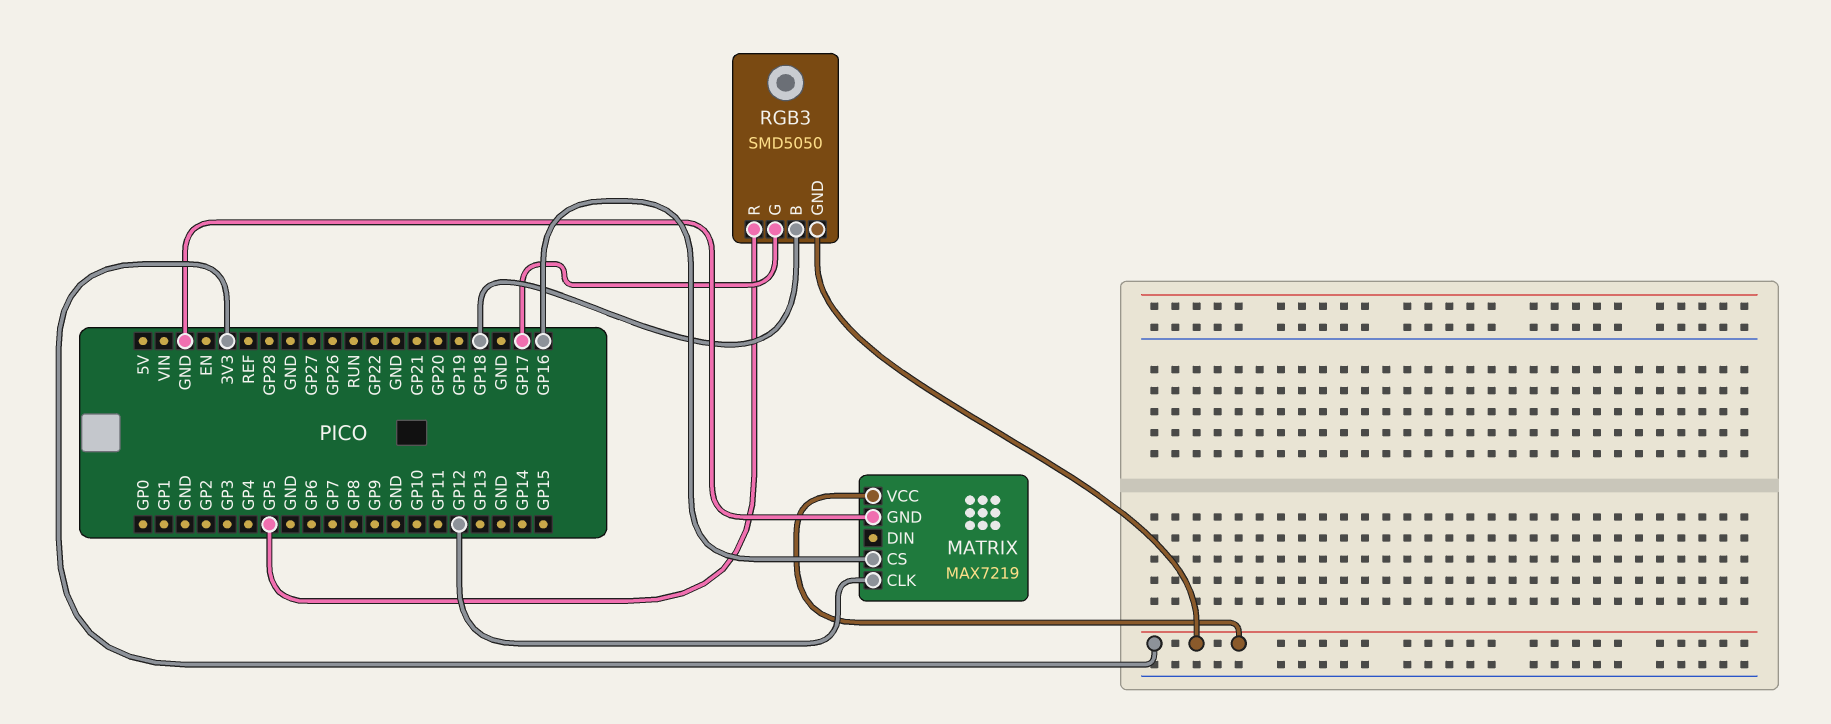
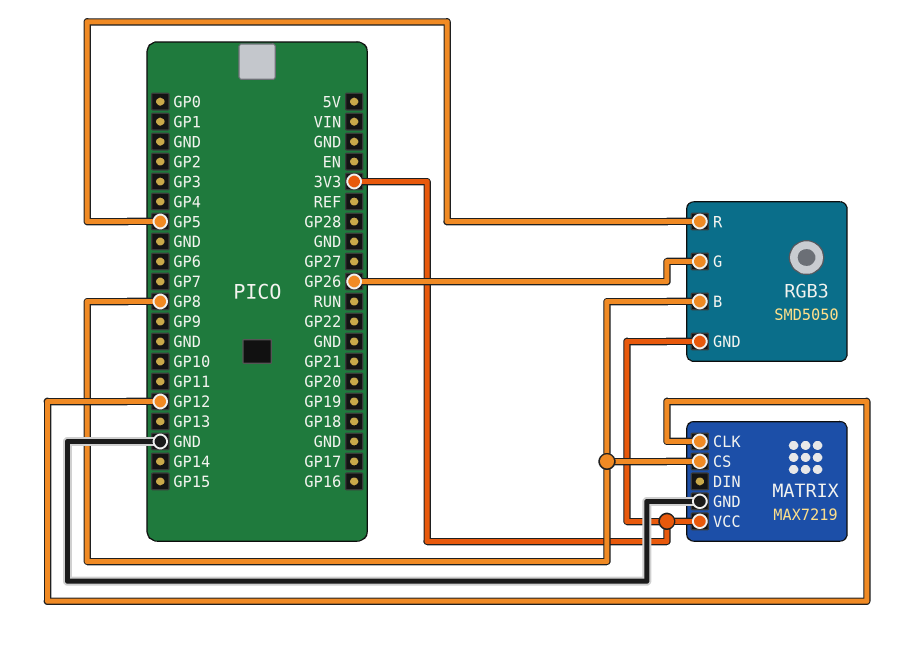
MATRIX pin CS: GP16 -> GP8
RGB3 pin B: GP18 -> GP8
RGB3 pin G: GP17 -> GP26

